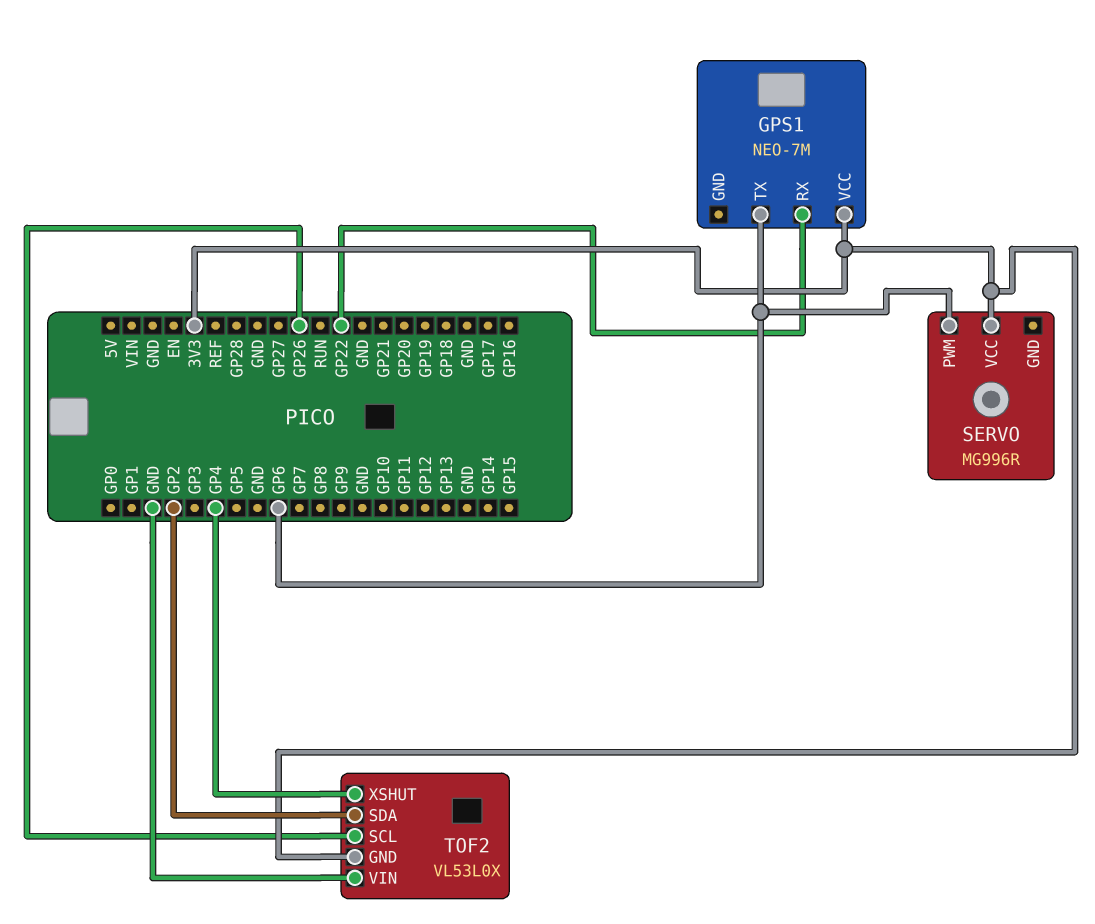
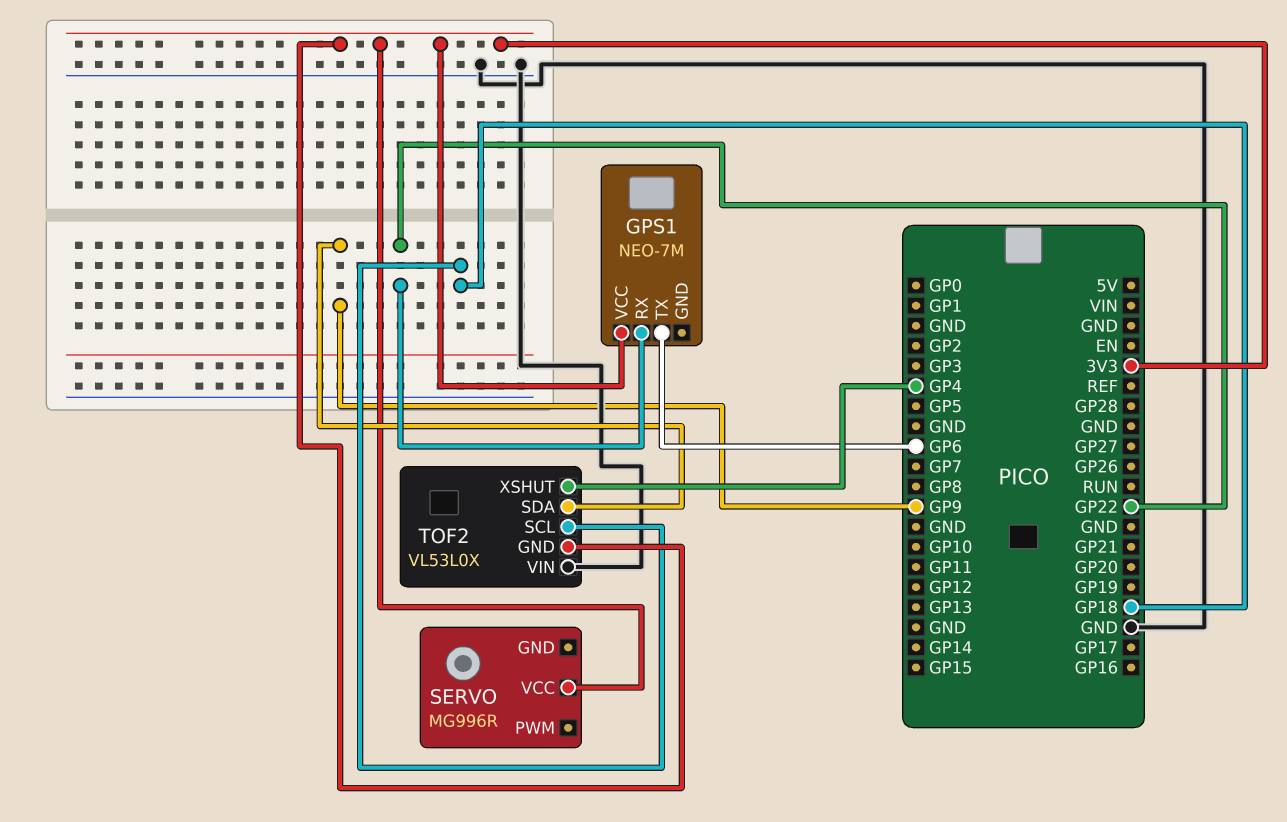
SERVO pin PWM: GP6 -> none
TOF2 pin SCL: GP26 -> GP18
TOF2 pin SDA: GP2 -> GP9

